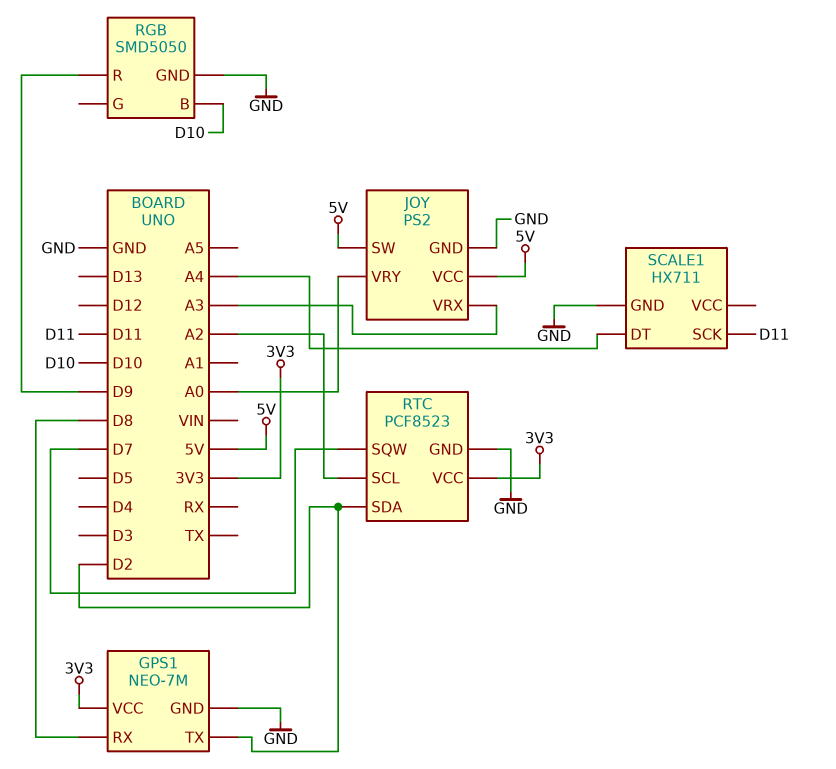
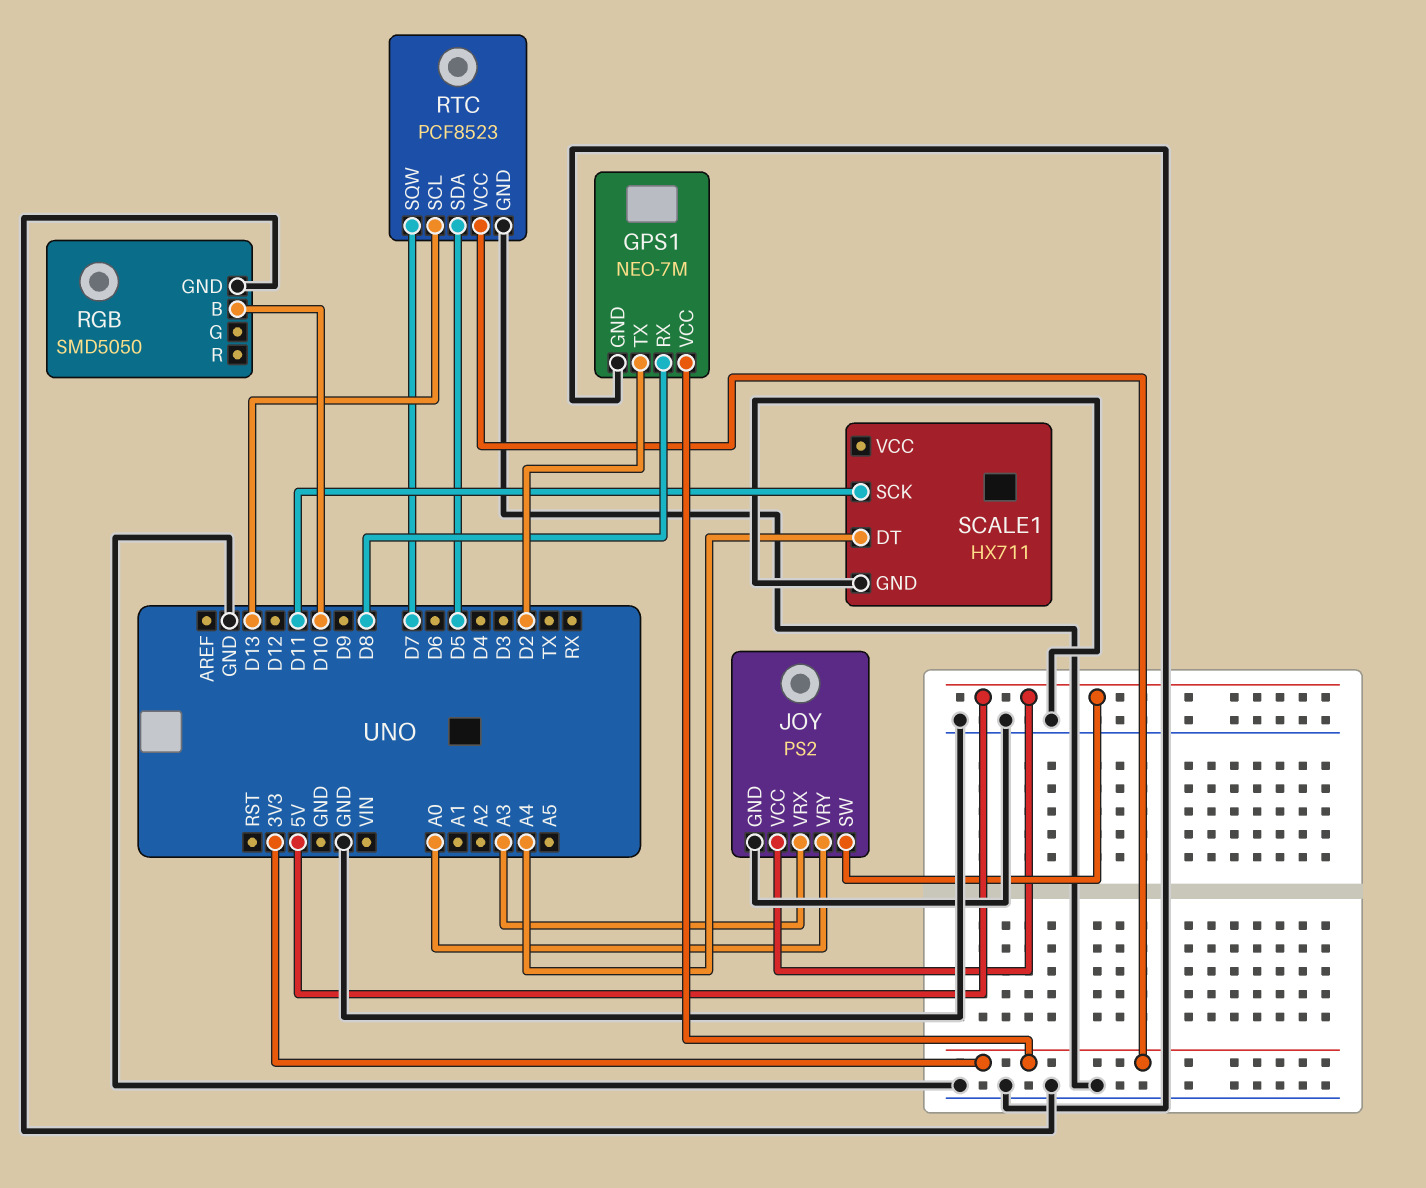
RGB pin R: D9 -> none
RTC pin SCL: A2 -> D13
RTC pin SDA: D2 -> D5

